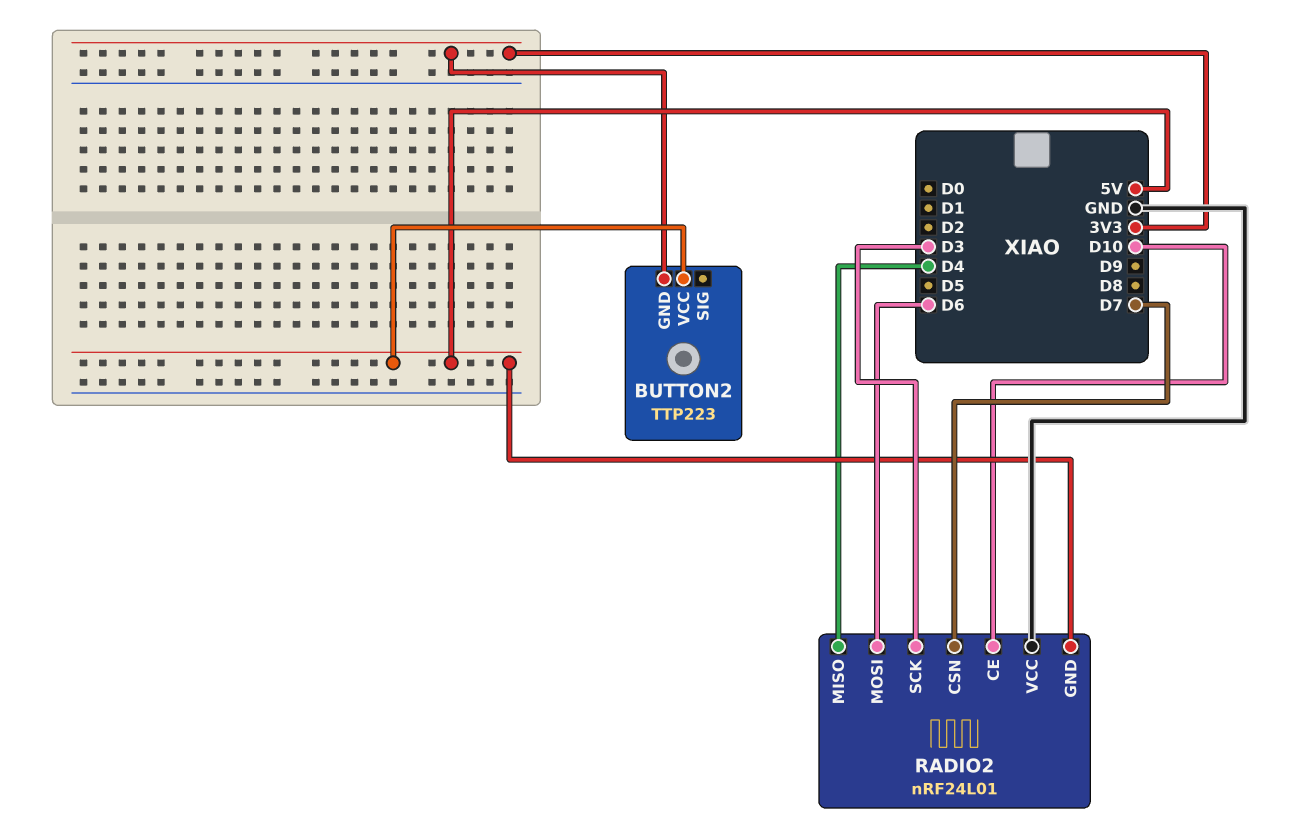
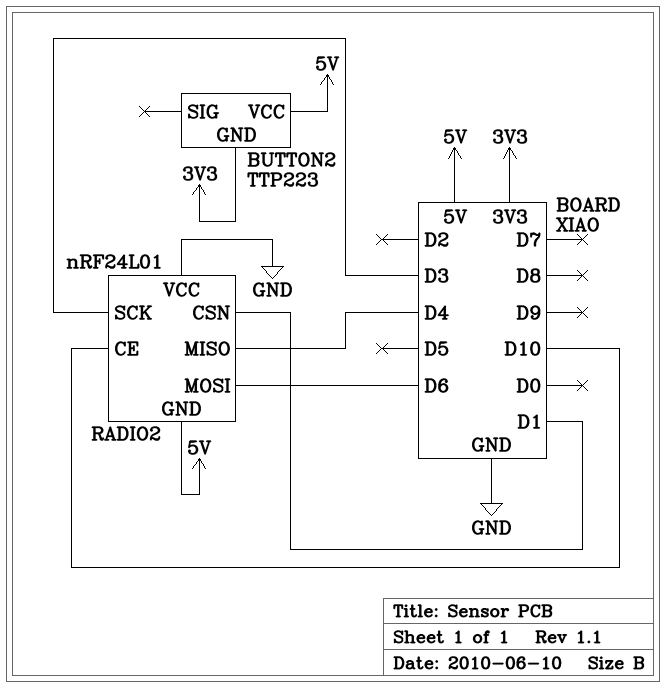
RADIO2 pin CSN: D7 -> D1

